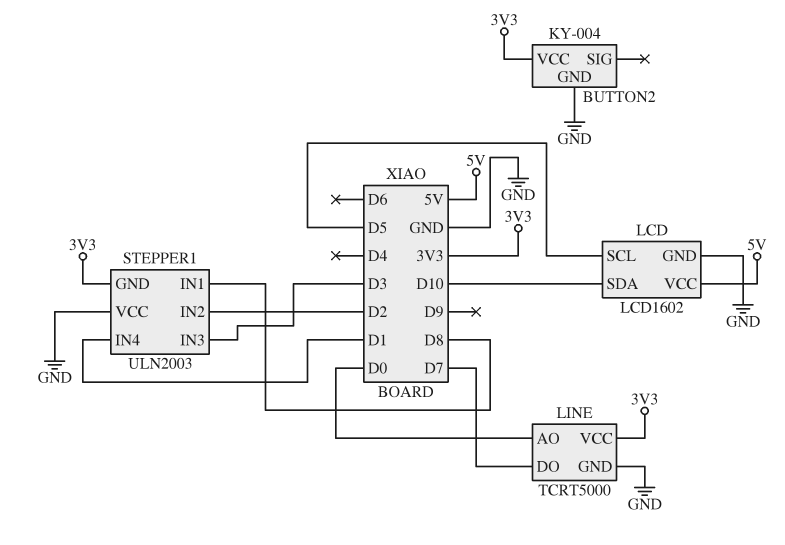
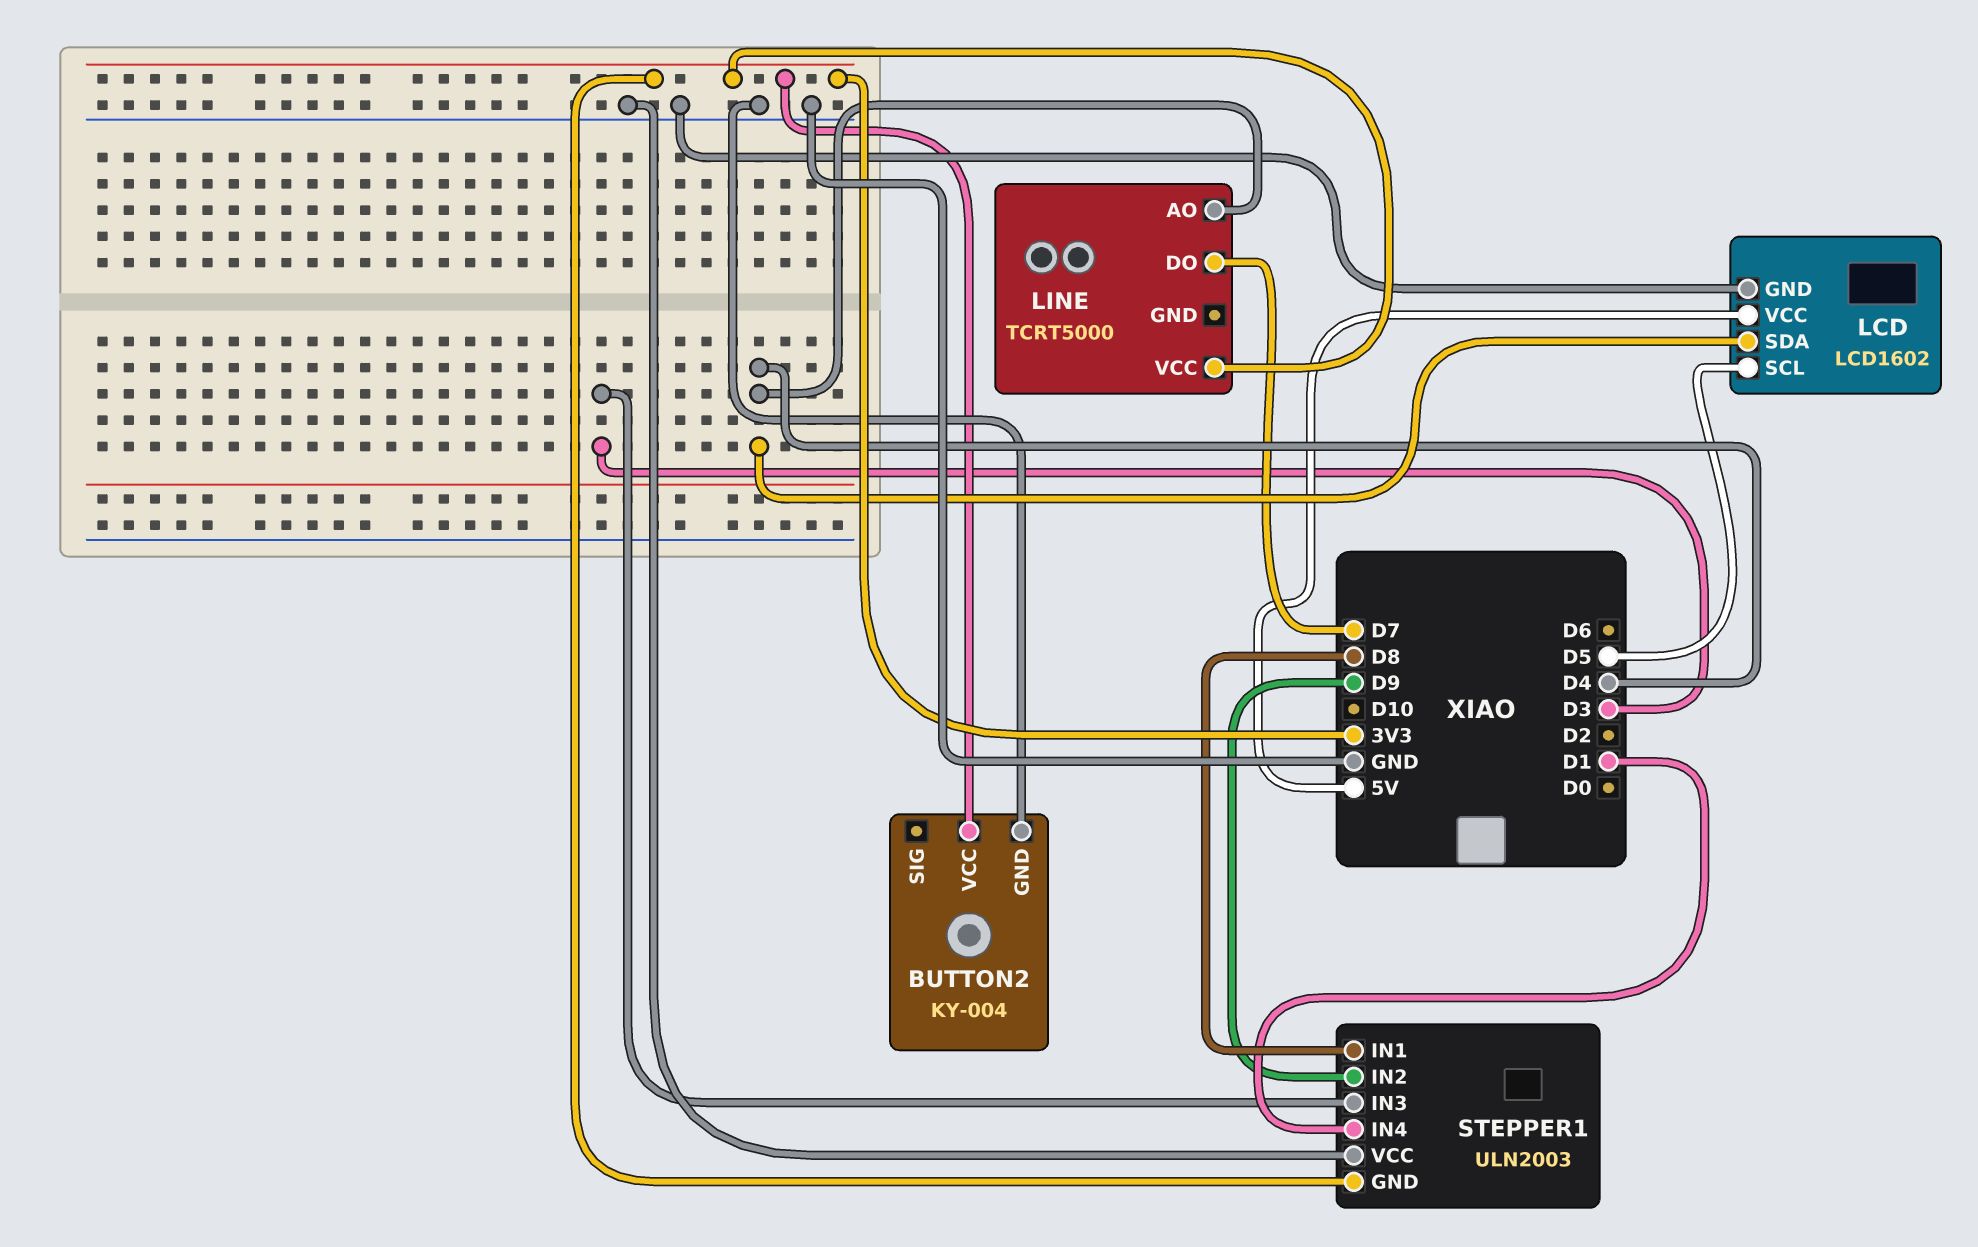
LCD pin SDA: D10 -> D4
LINE pin AO: D0 -> D4
LINE pin GND: GND -> none
STEPPER1 pin IN2: D2 -> D9

